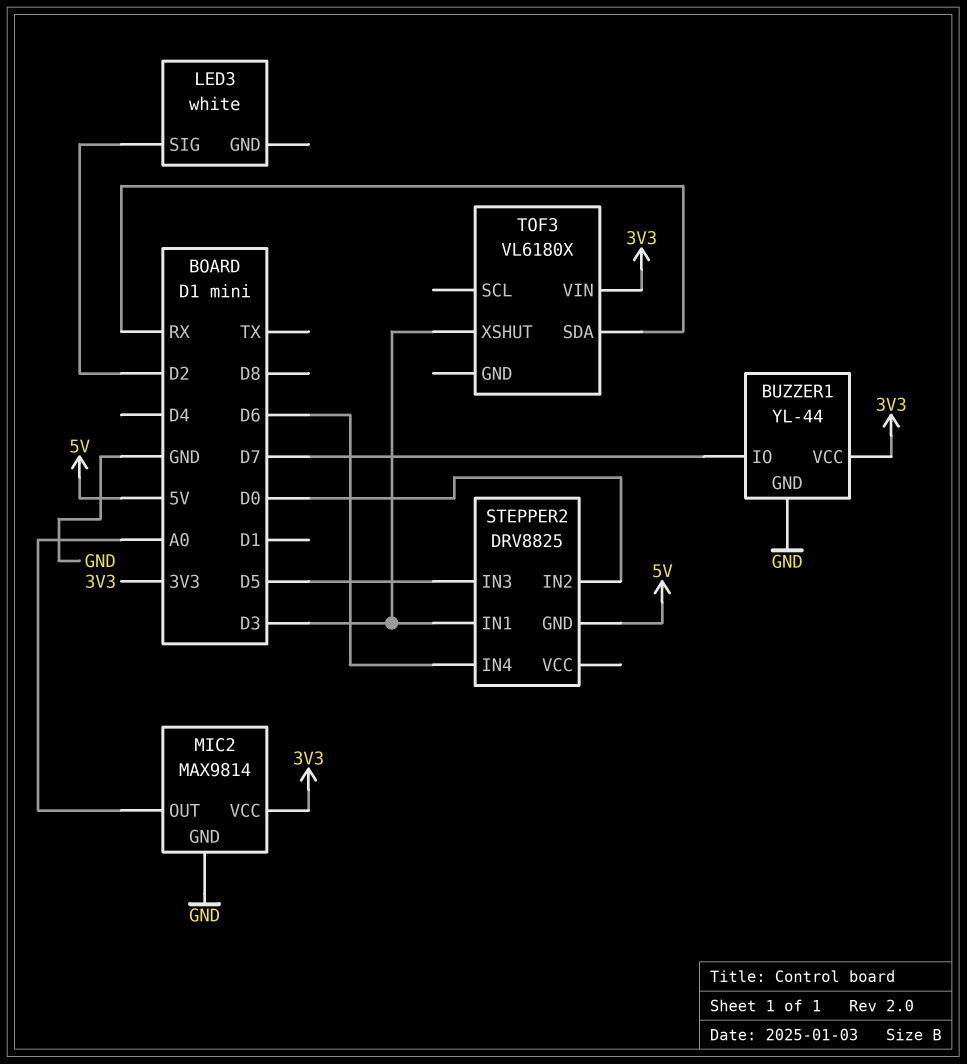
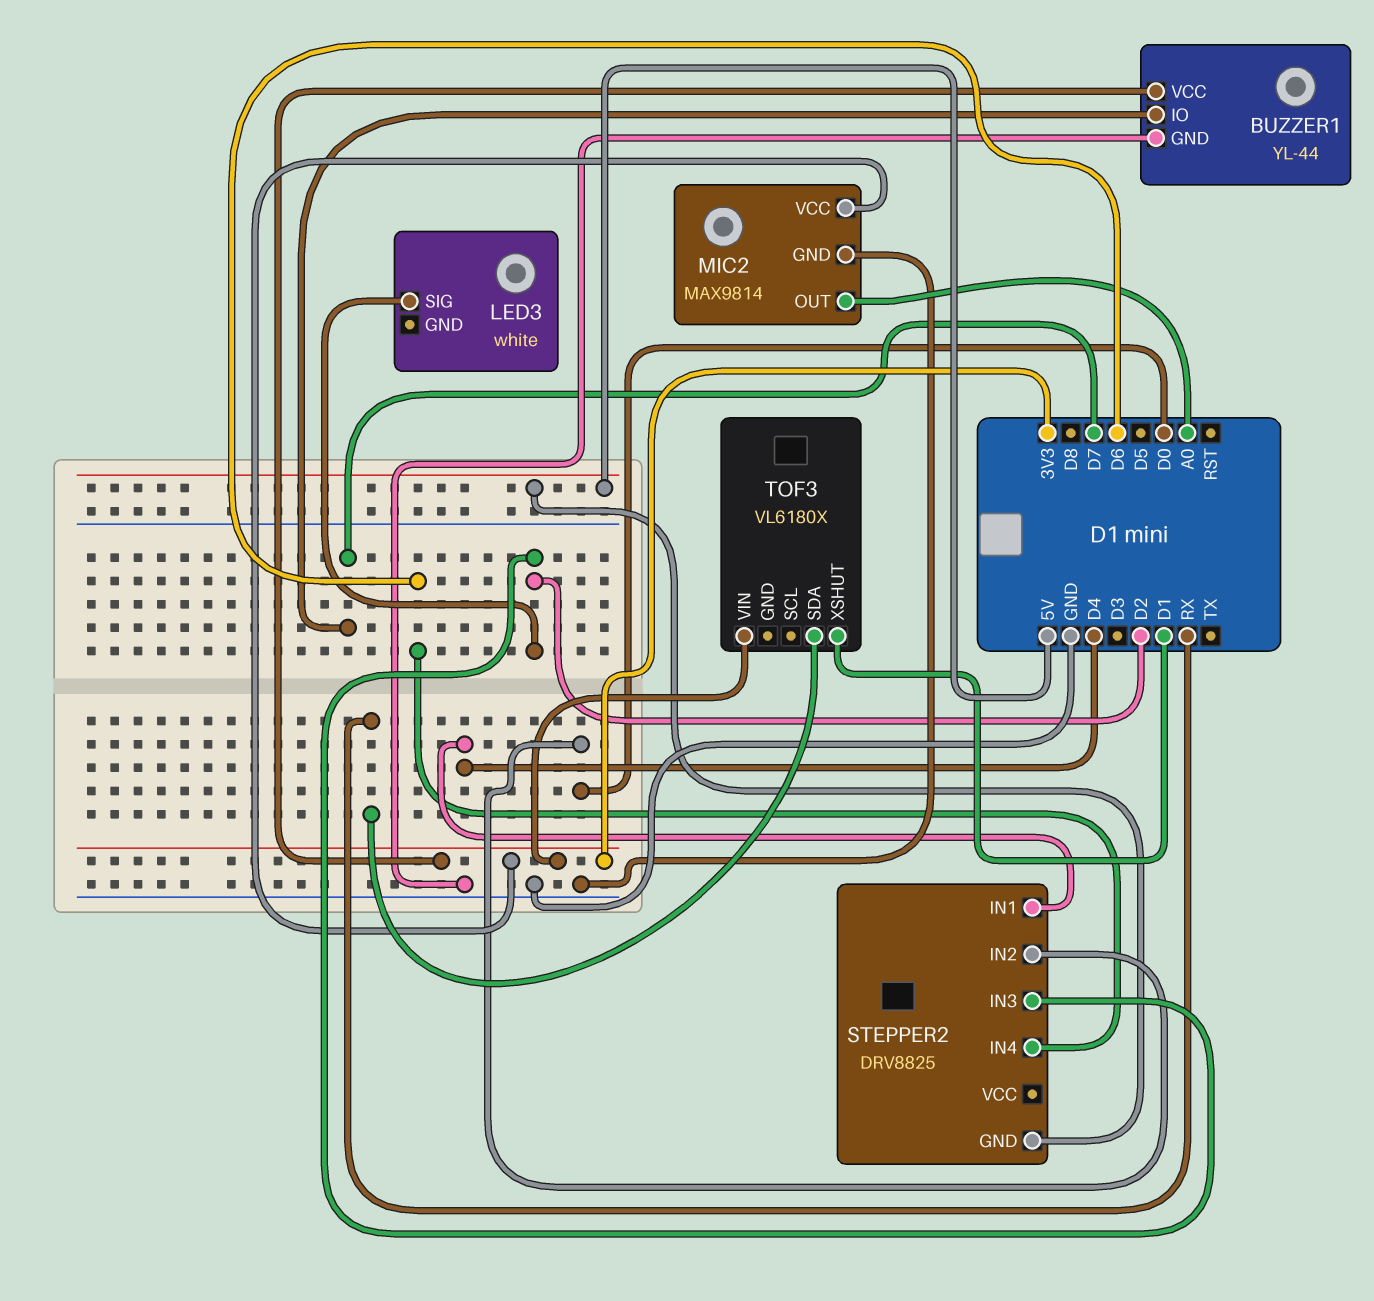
STEPPER2 pin IN1: D3 -> D4
STEPPER2 pin IN3: D5 -> D2
TOF3 pin XSHUT: D3 -> D1

